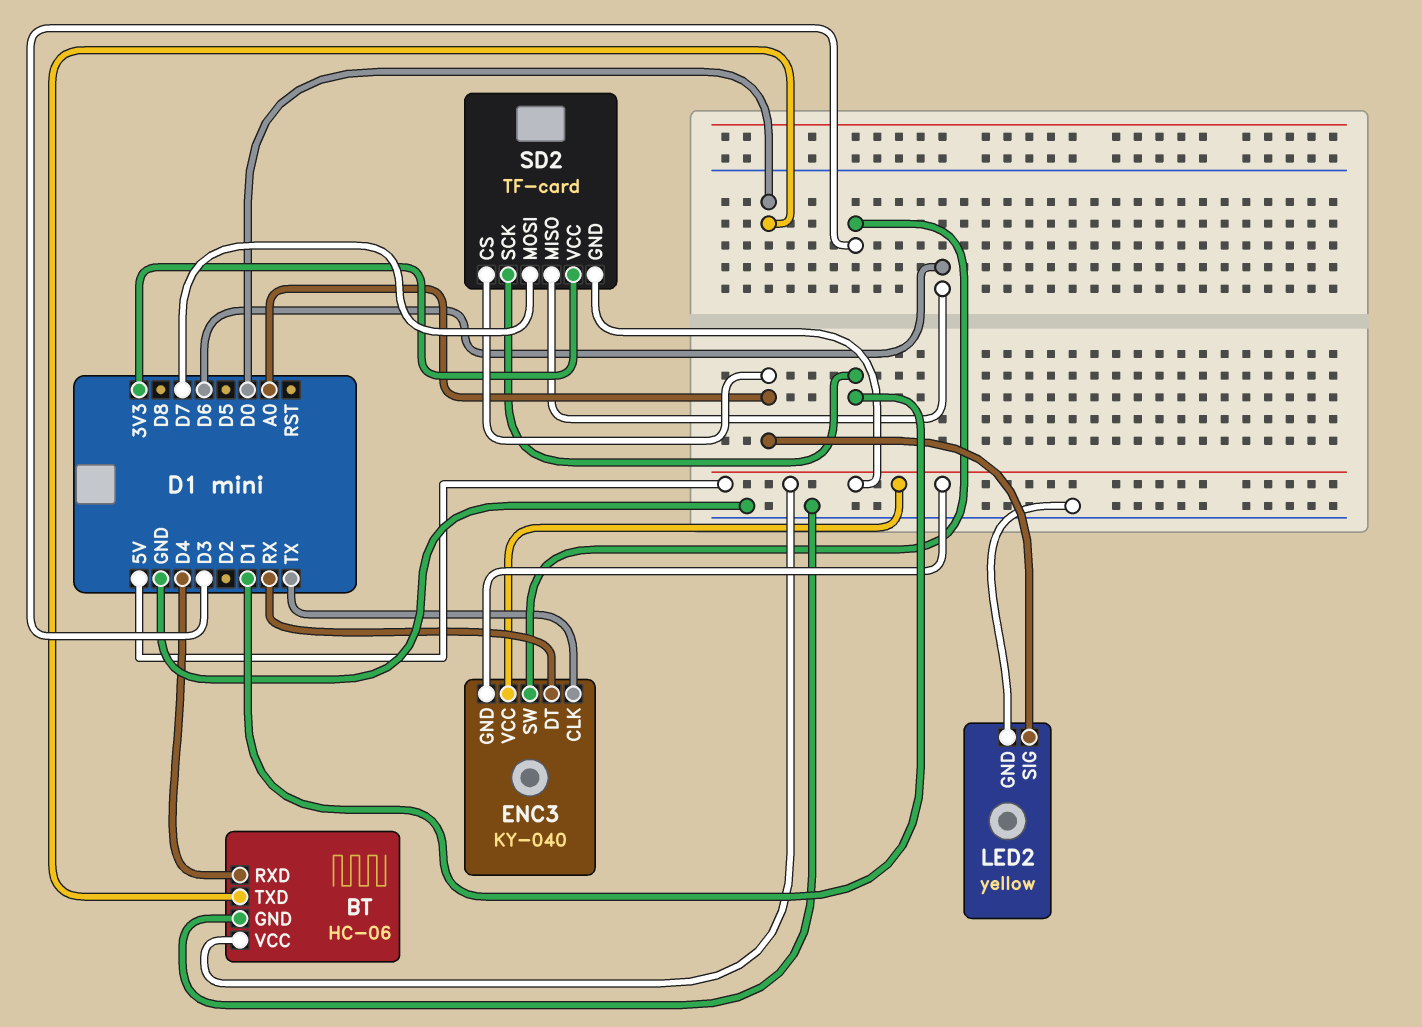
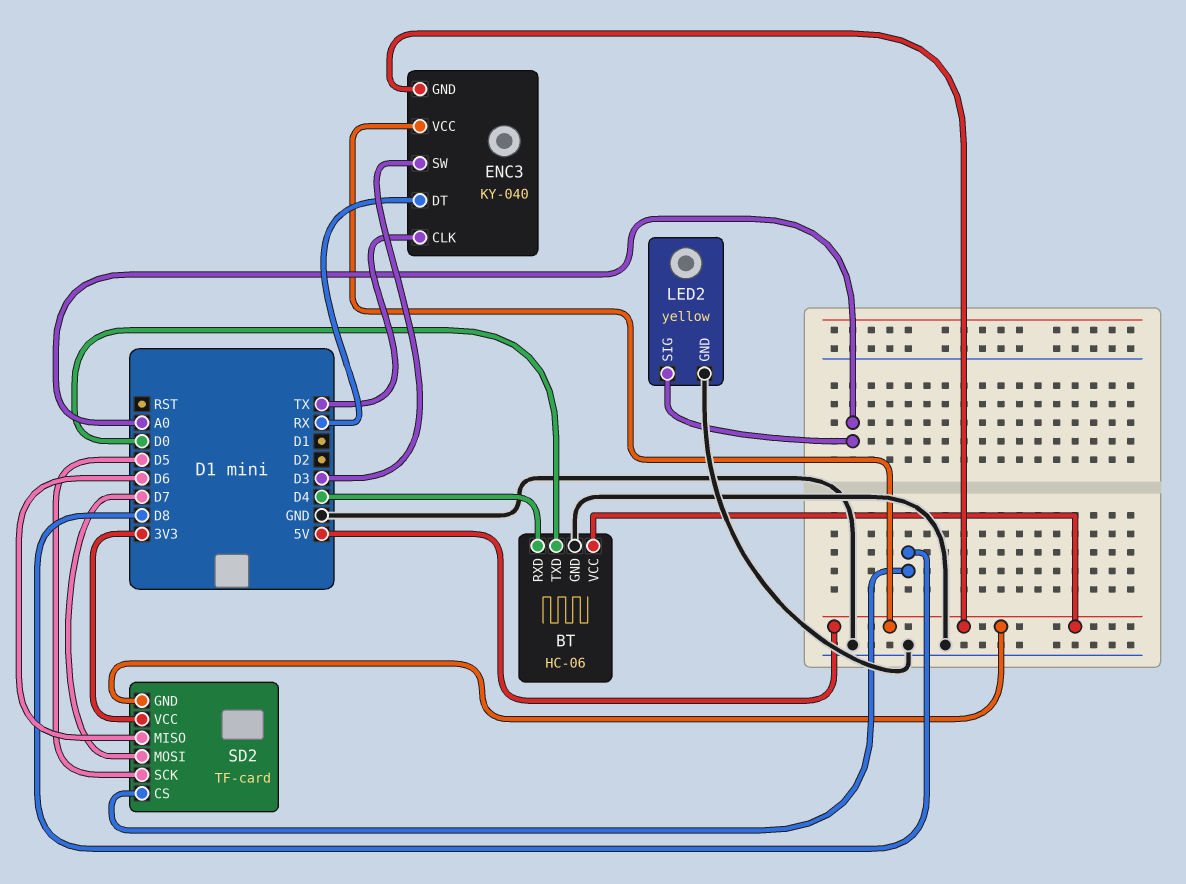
SD2 pin CS: A0 -> D8
SD2 pin SCK: D1 -> D5

